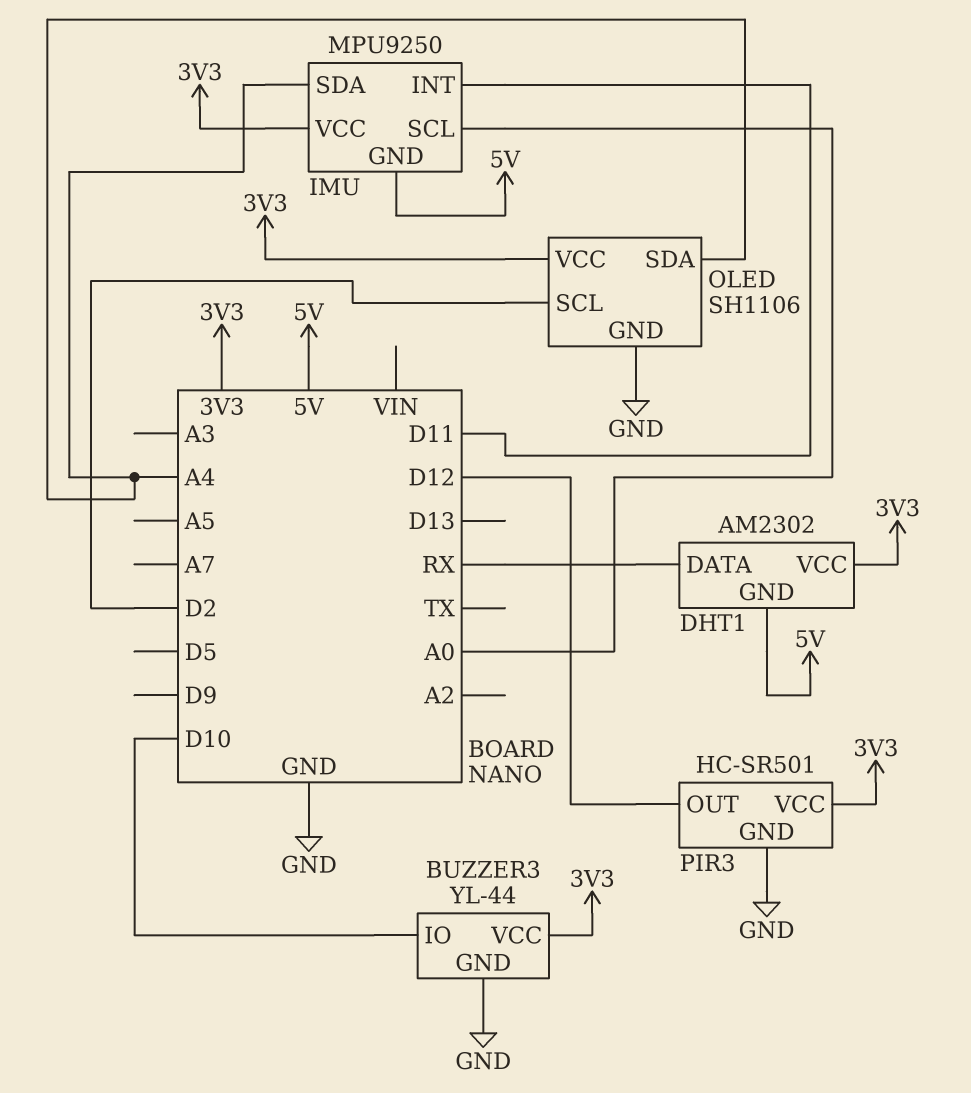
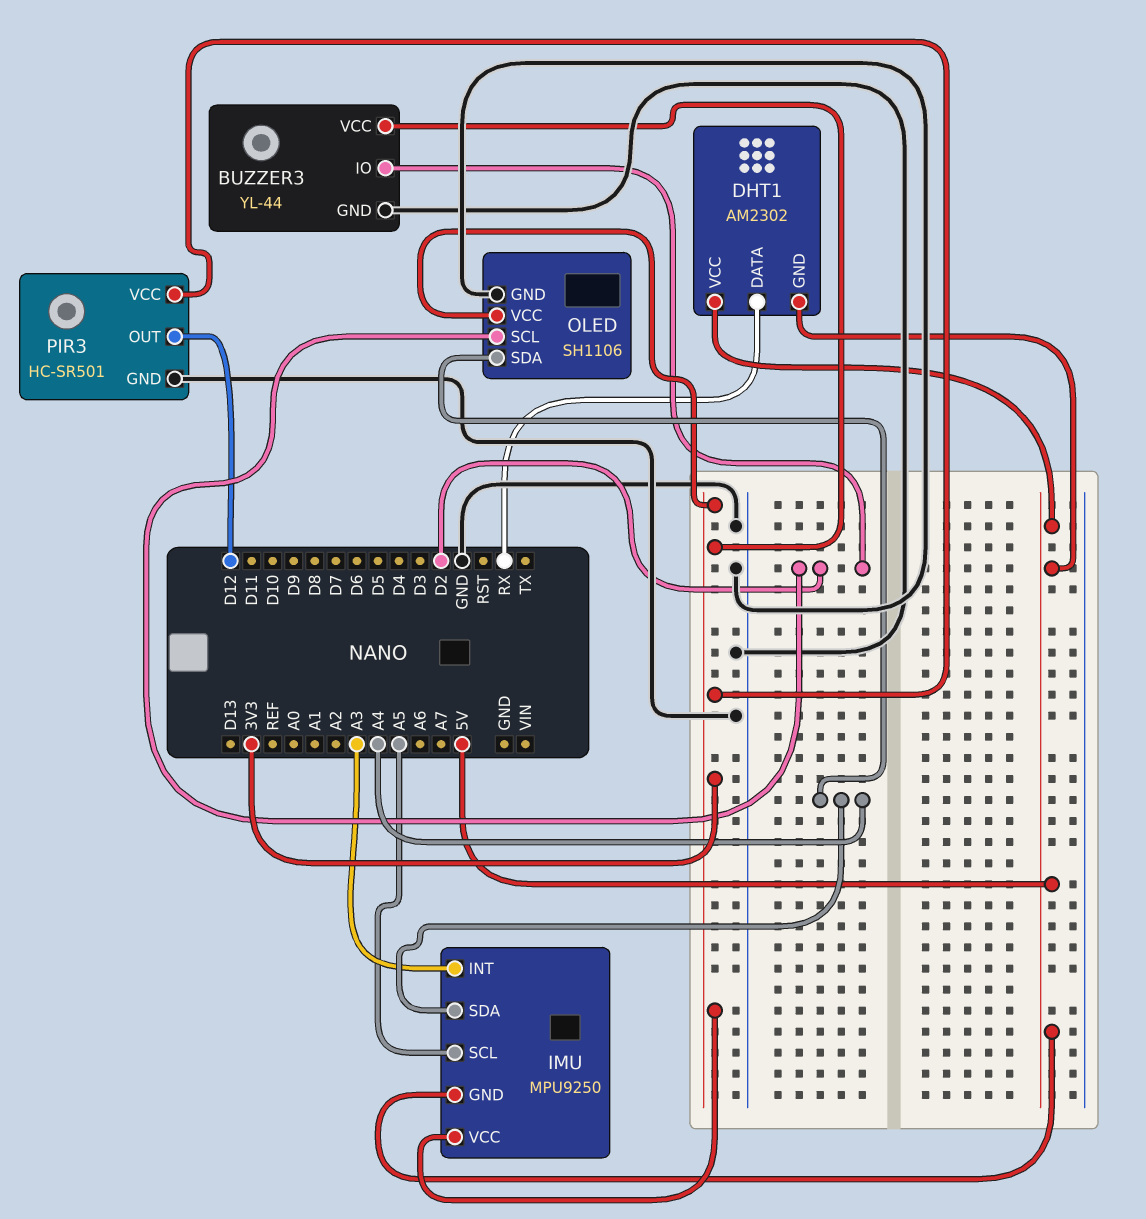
BUZZER3 pin IO: D10 -> D2
DHT1 pin VCC: 3V3 -> 5V
IMU pin INT: D11 -> A3
IMU pin SCL: A0 -> A5

